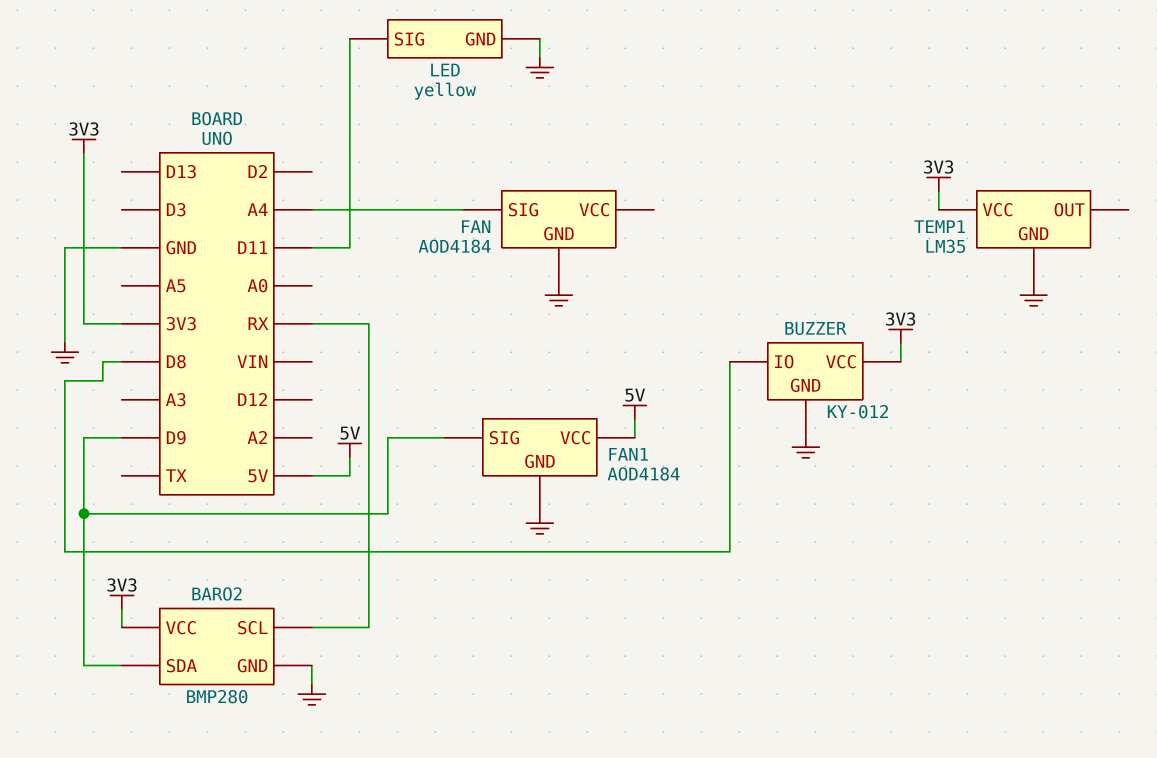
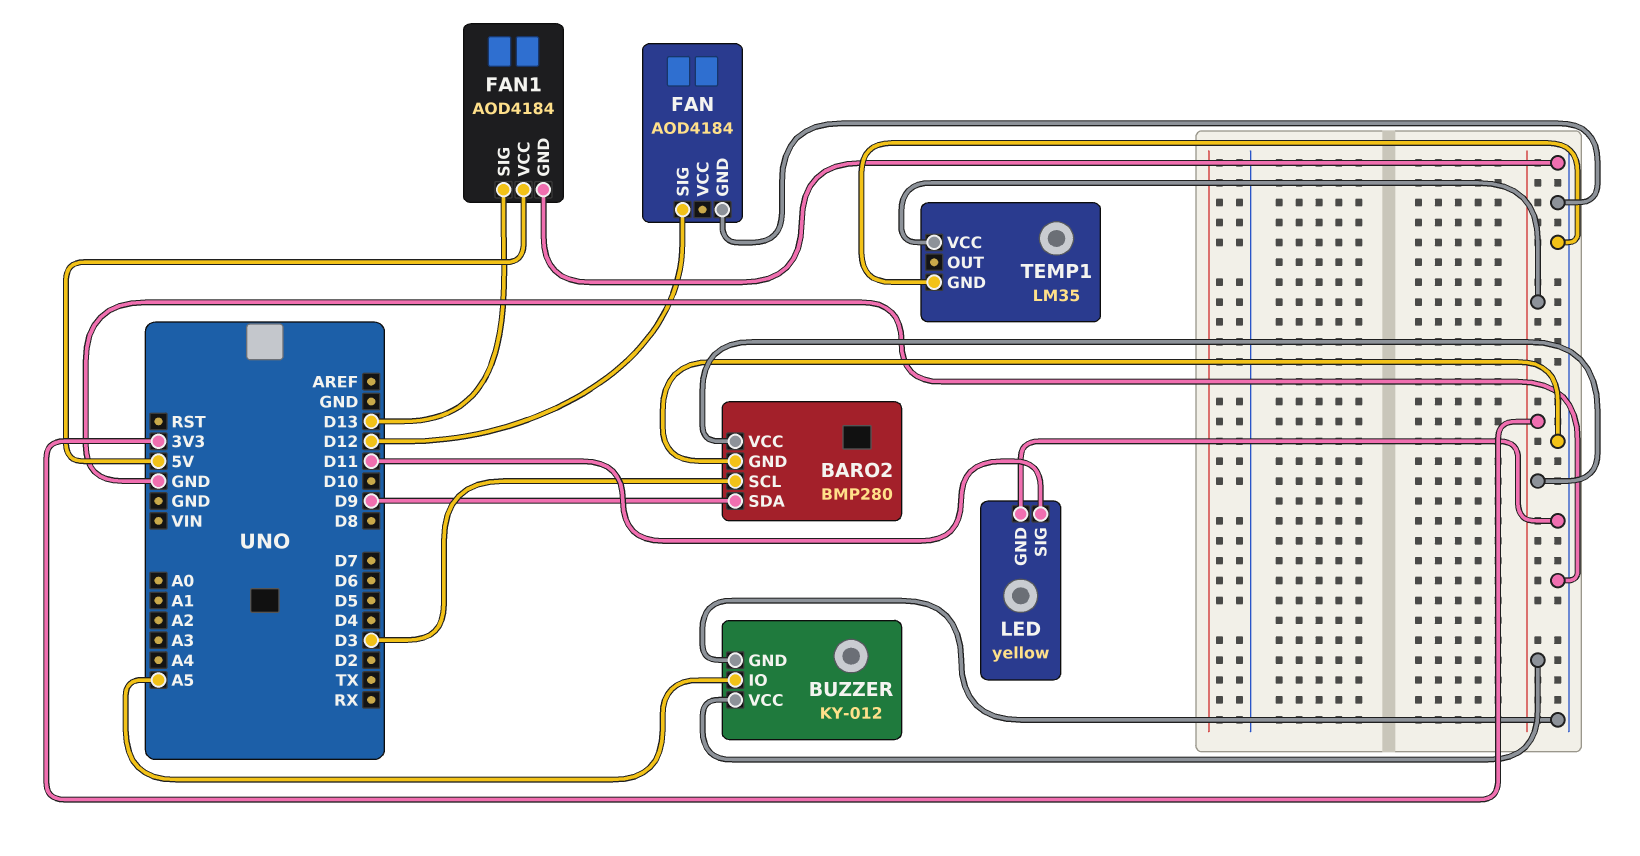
BARO2 pin SCL: RX -> D3
BUZZER pin IO: D8 -> A5
FAN pin SIG: A4 -> D12
FAN1 pin SIG: D9 -> D13

